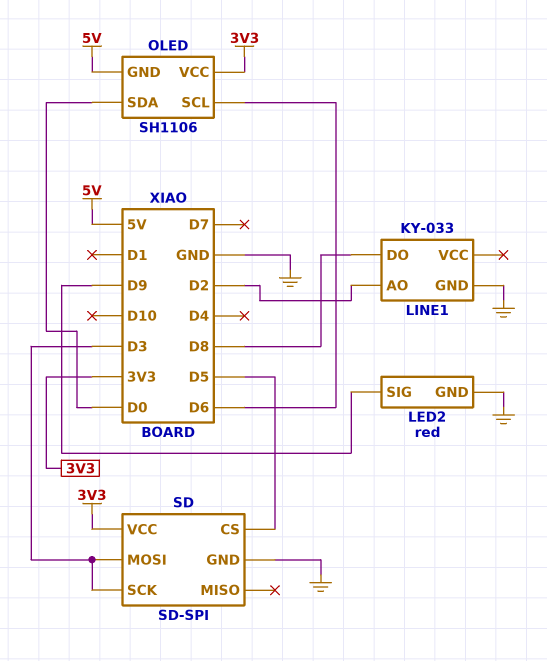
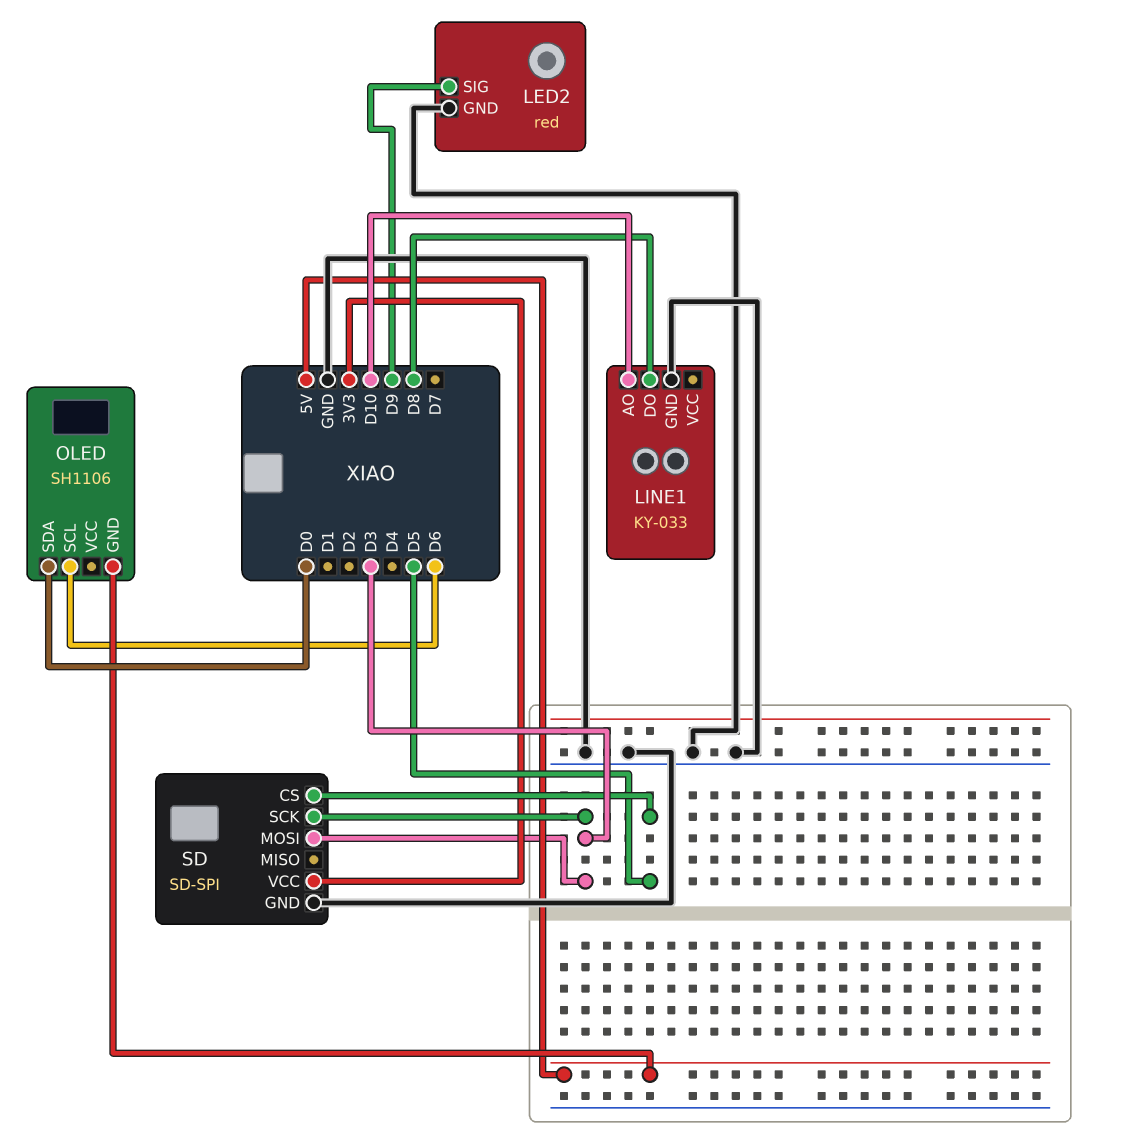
LINE1 pin AO: D2 -> D10
OLED pin VCC: 3V3 -> none

